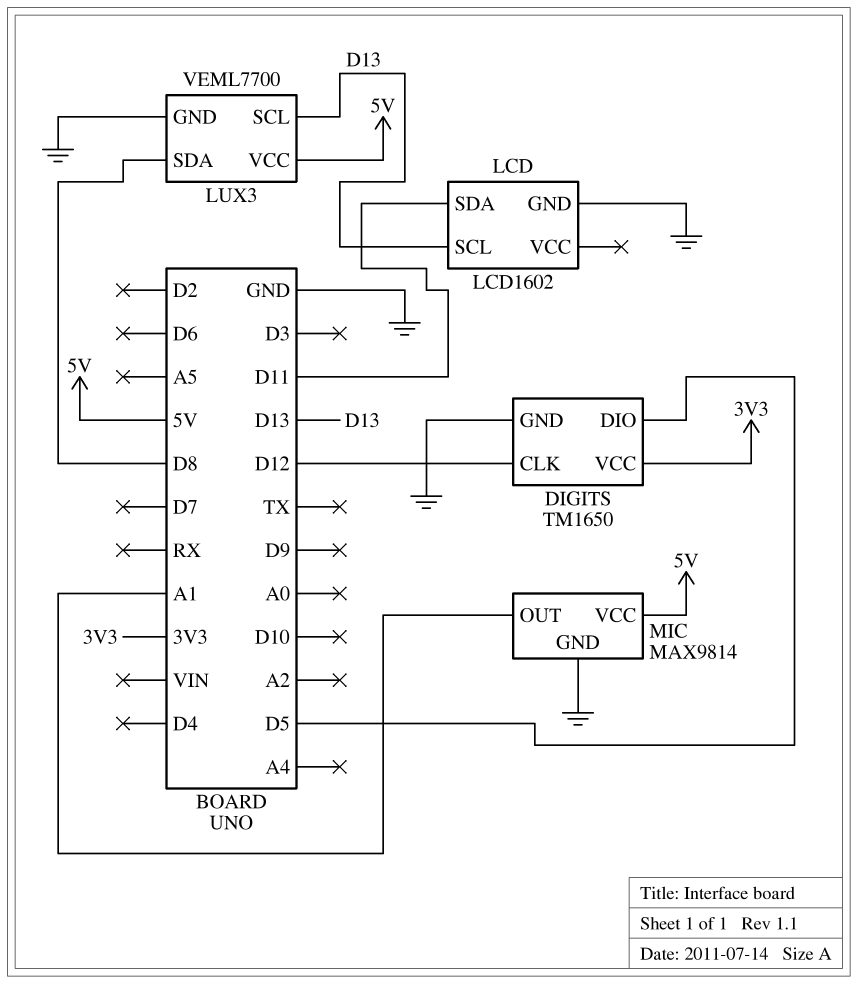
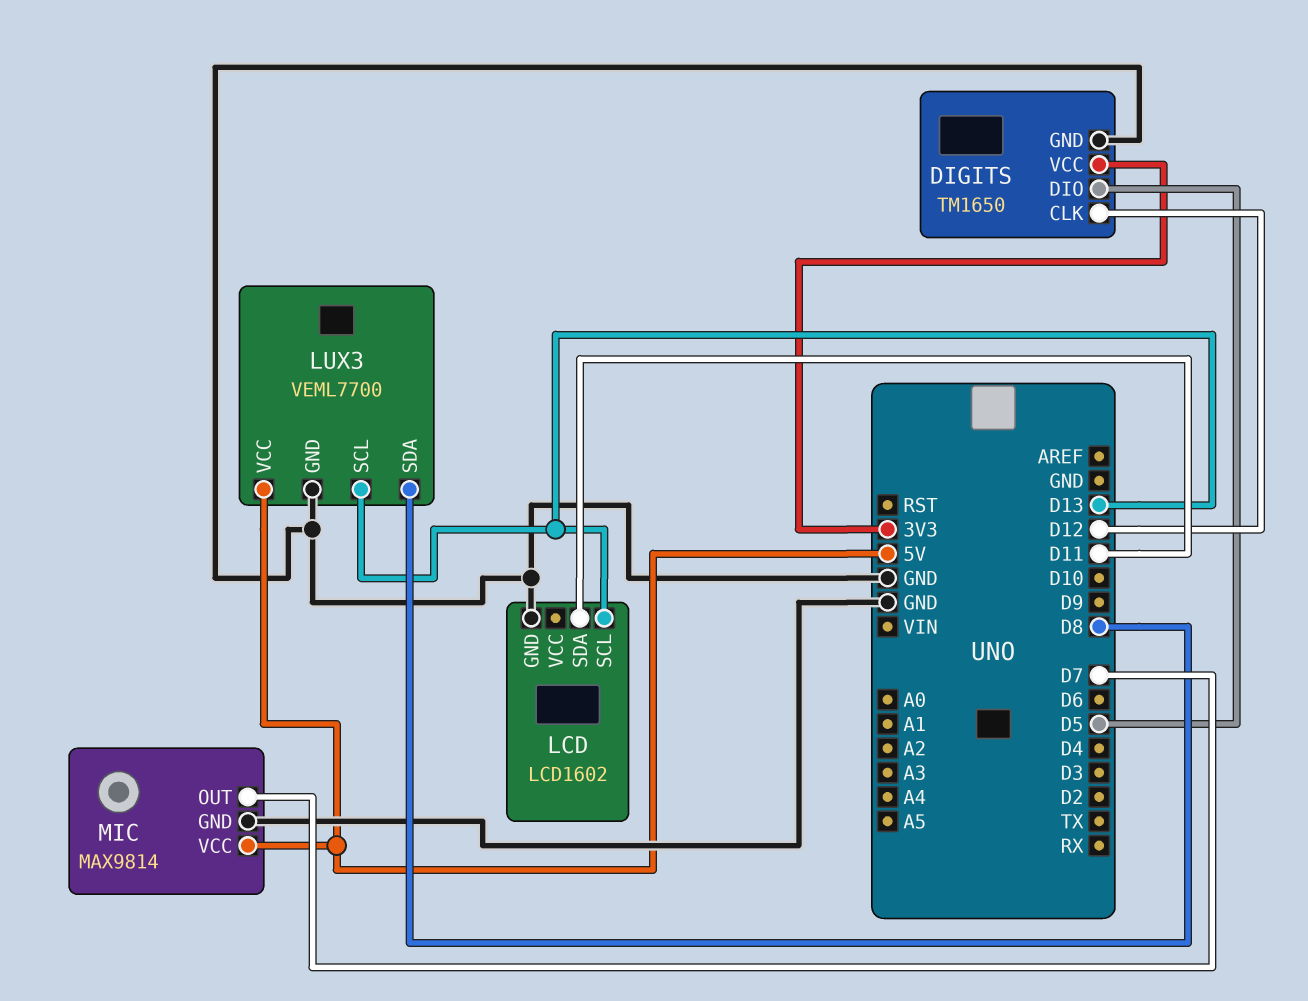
MIC pin OUT: A1 -> D7

